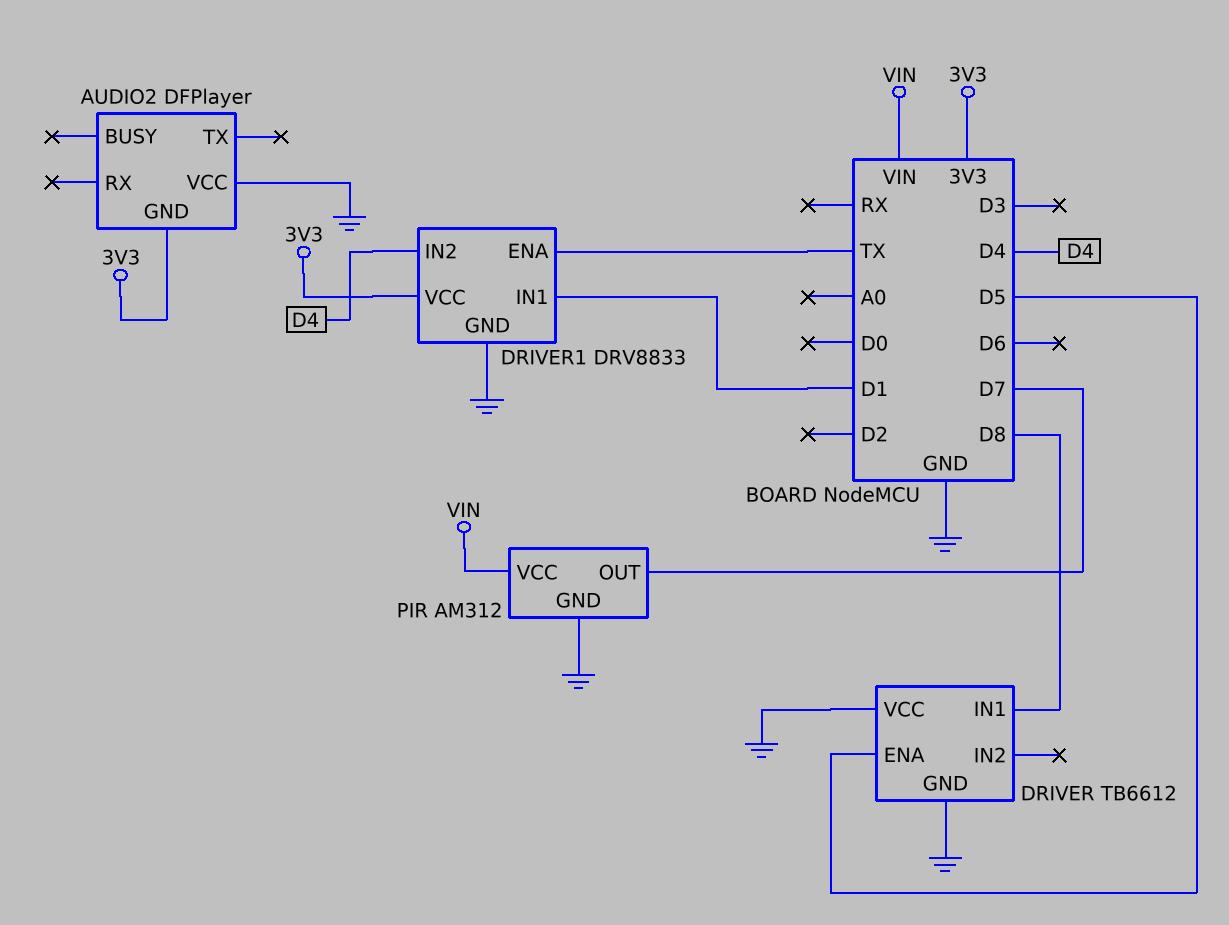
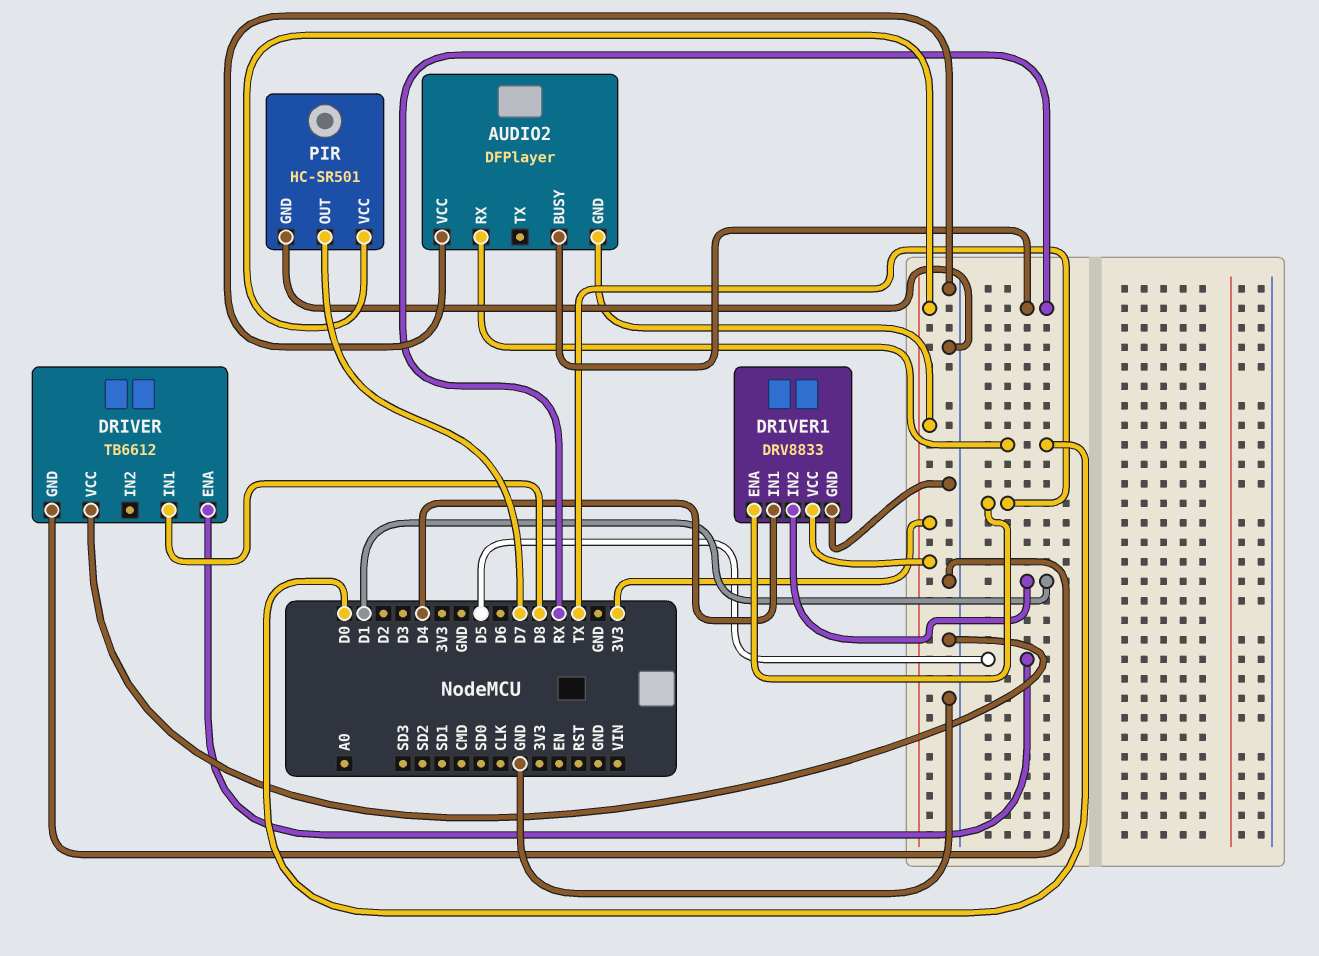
AUDIO2 pin BUSY: none -> RX
AUDIO2 pin RX: none -> D0
DRIVER1 pin IN1: D1 -> D4
DRIVER1 pin IN2: D4 -> D1
PIR: AM312 -> HC-SR501
PIR pin VCC: VIN -> 3V3

